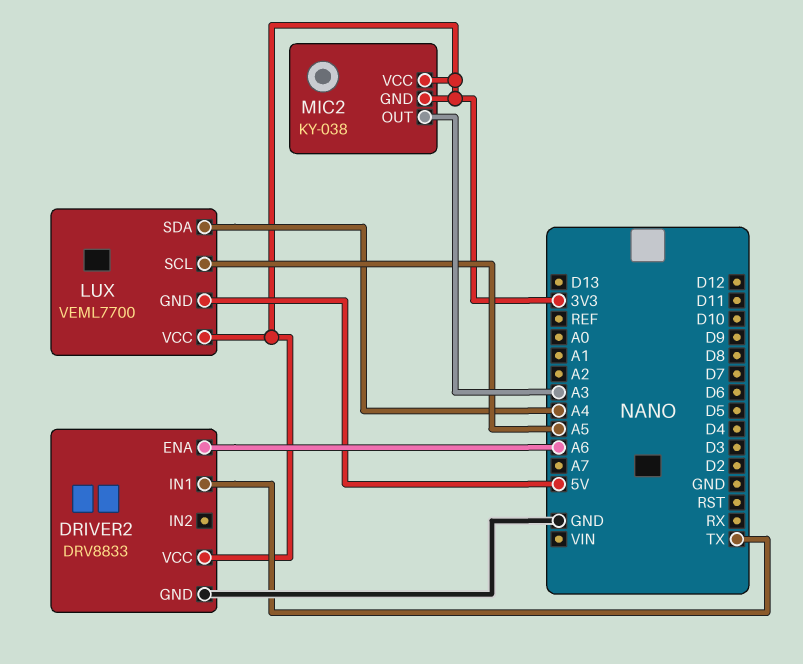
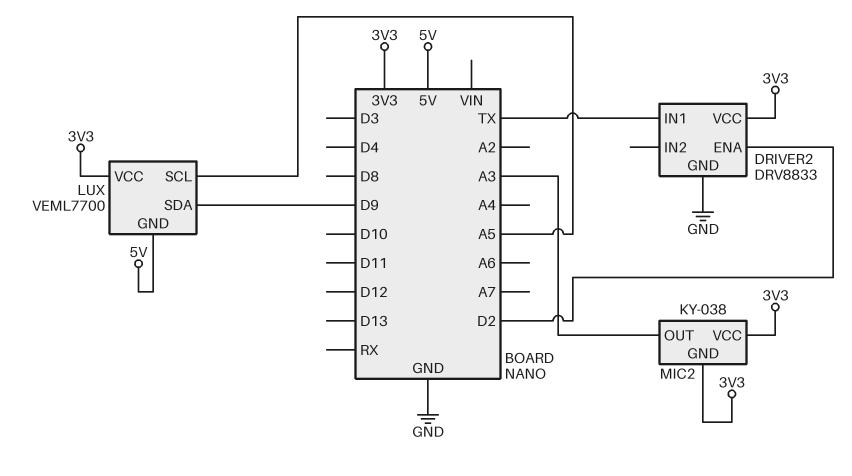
DRIVER2 pin ENA: A6 -> D2
LUX pin SDA: A4 -> D9

